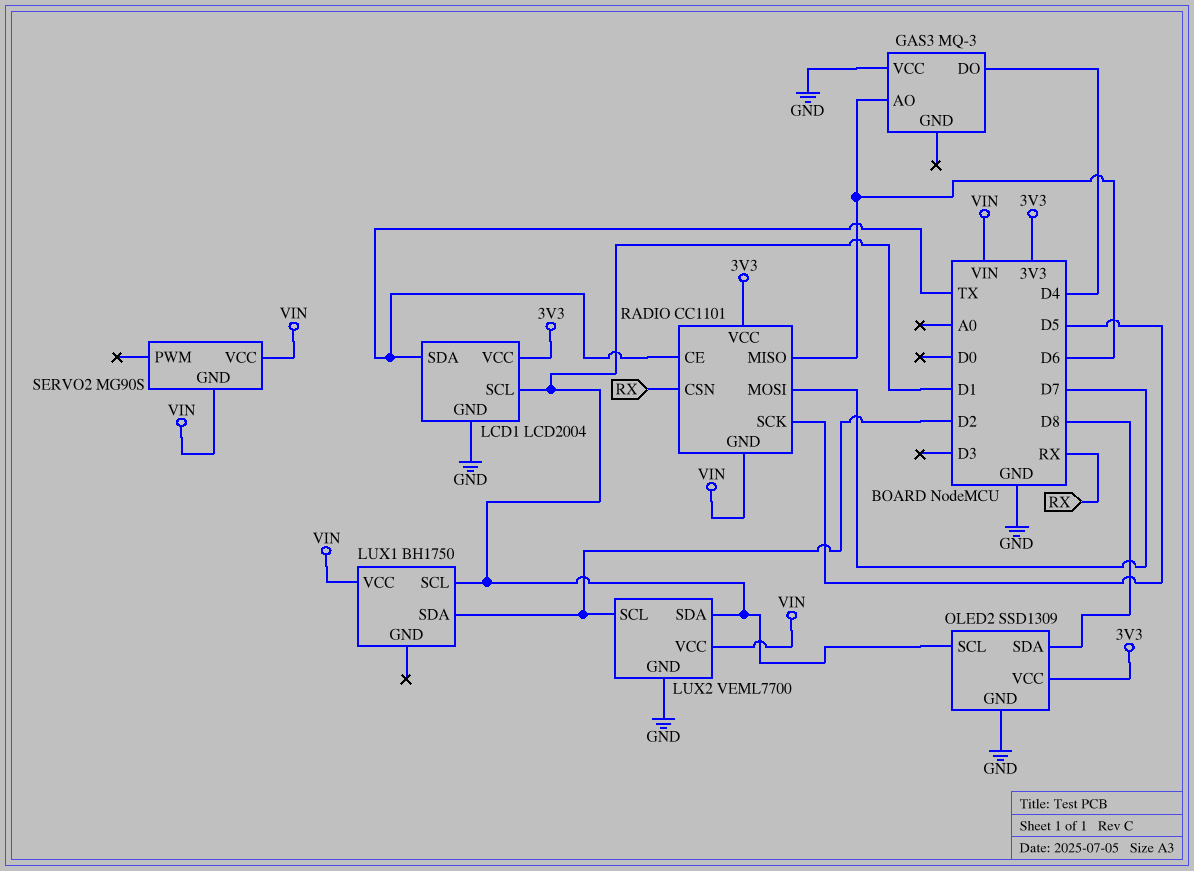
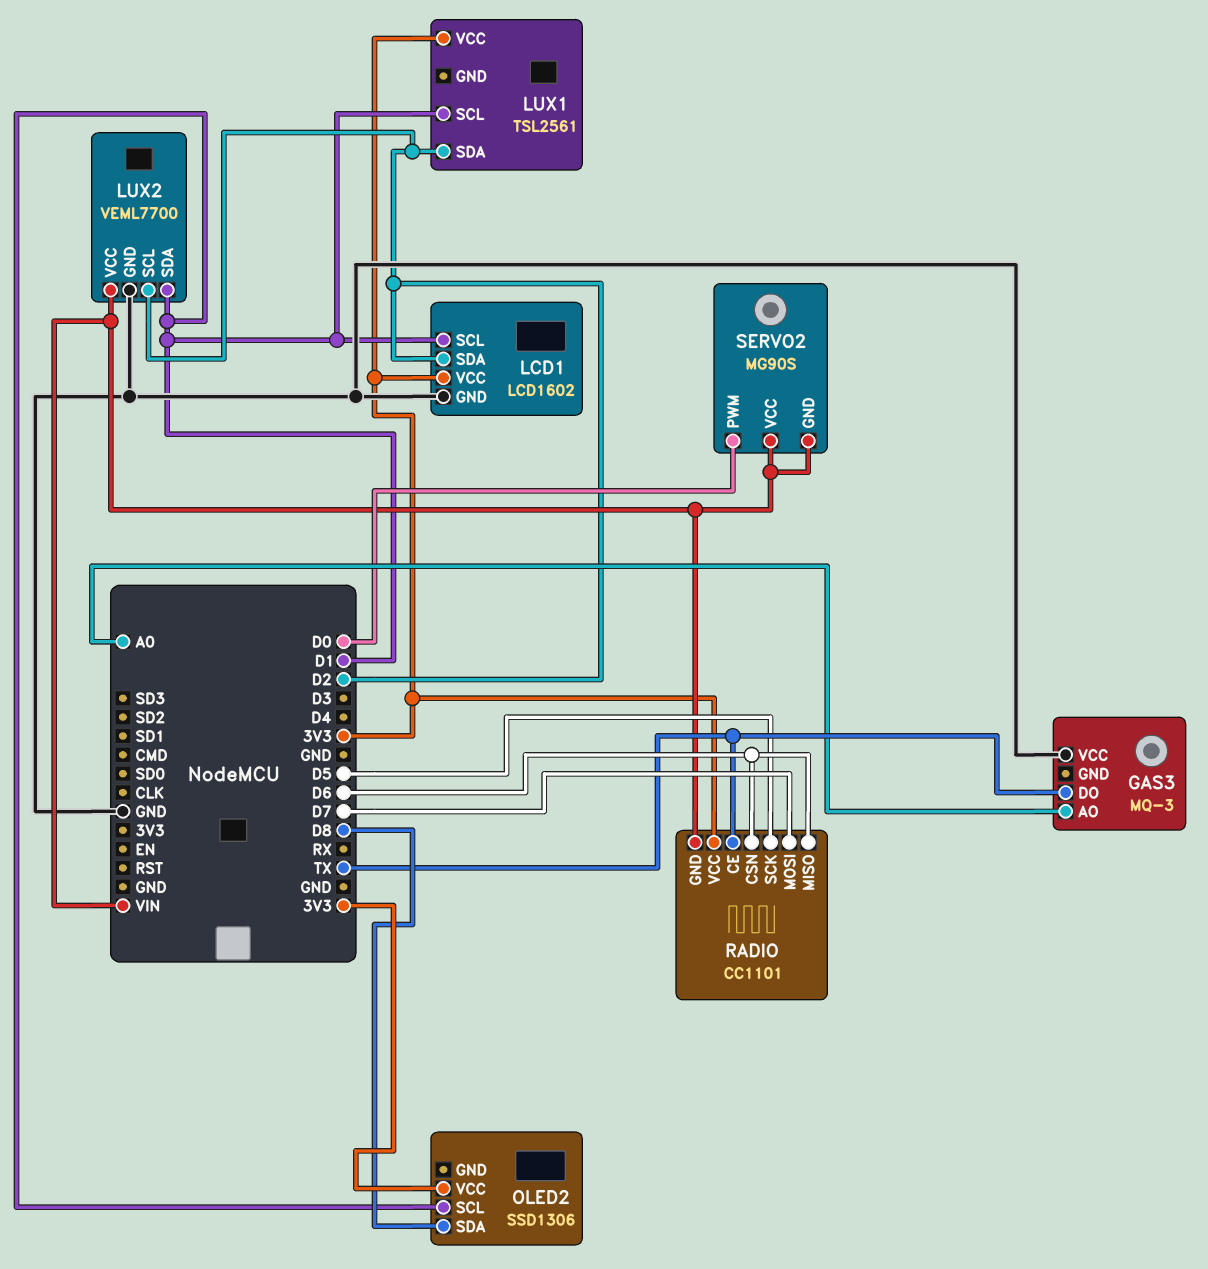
GAS3 pin AO: D6 -> A0
GAS3 pin DO: D4 -> TX
LCD1: LCD2004 -> LCD1602
LCD1 pin SDA: TX -> D2
LUX1: BH1750 -> TSL2561
LUX1 pin VCC: VIN -> 3V3
OLED2: SSD1309 -> SSD1306
OLED2 pin GND: GND -> none
RADIO pin CSN: RX -> D6
SERVO2 pin PWM: none -> D0

